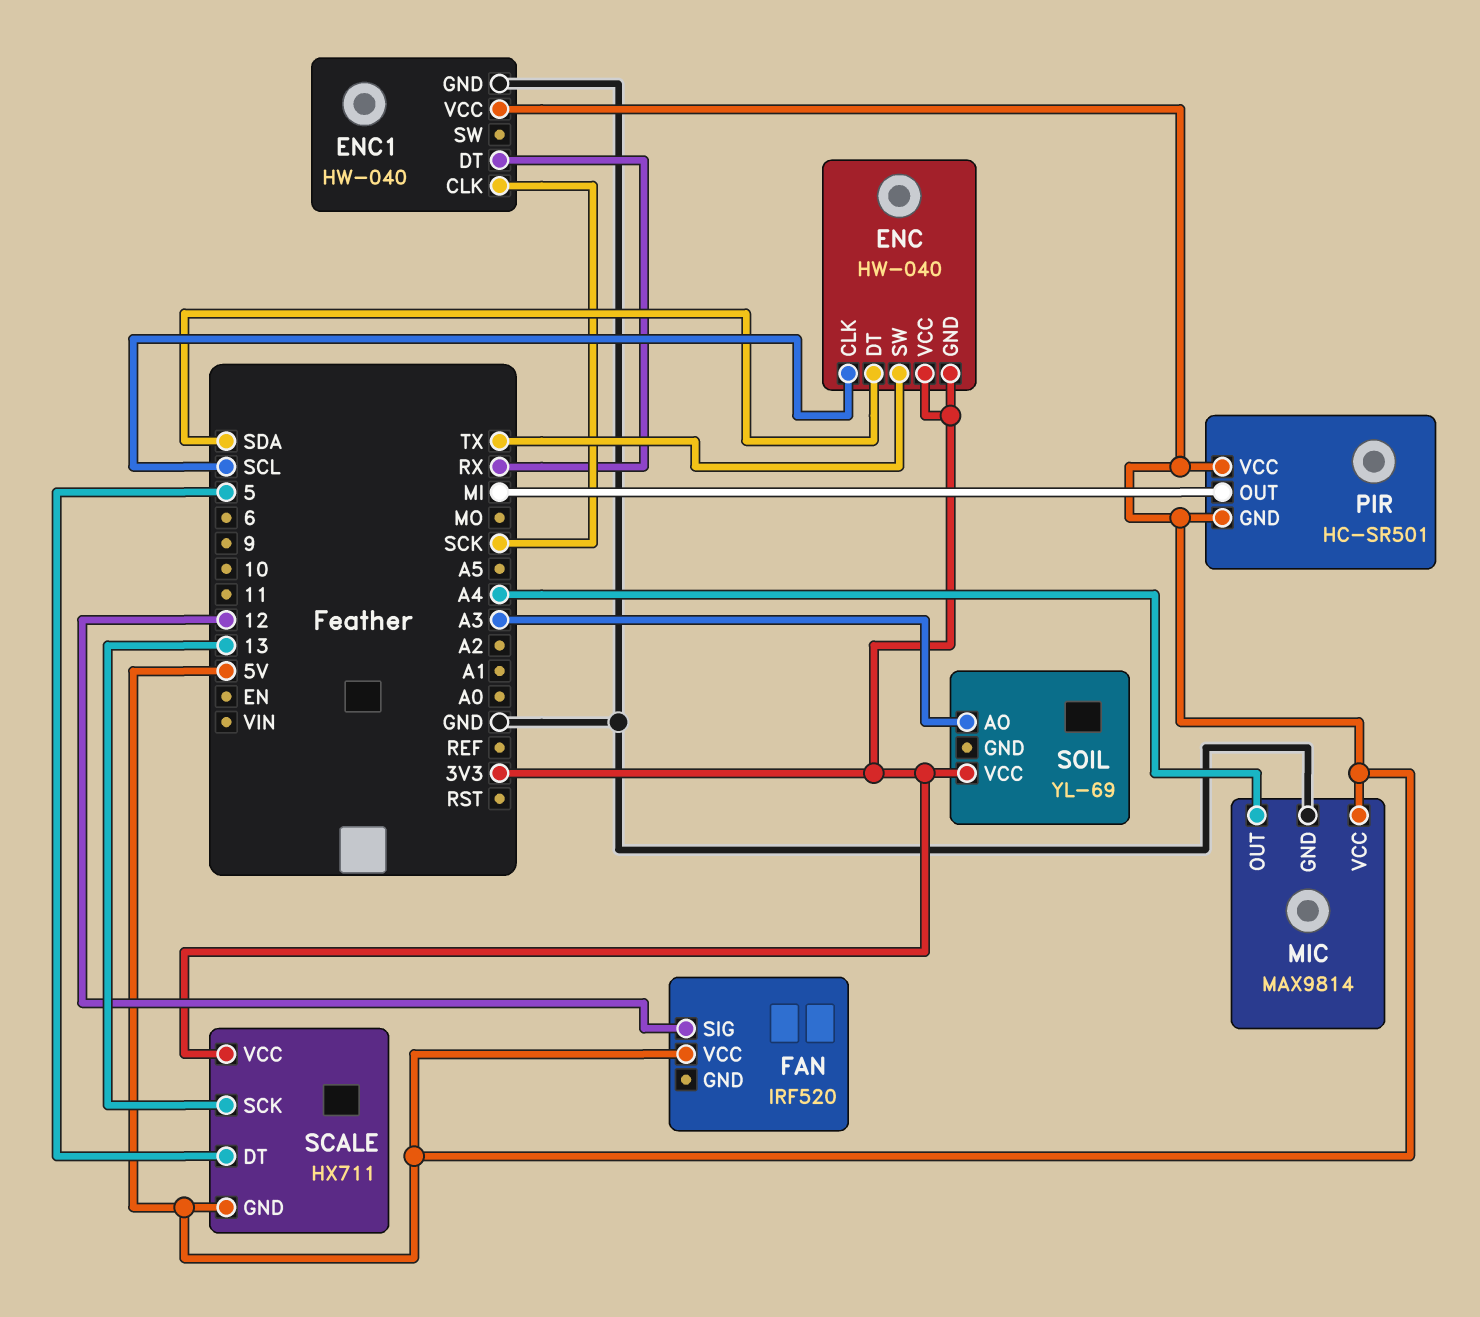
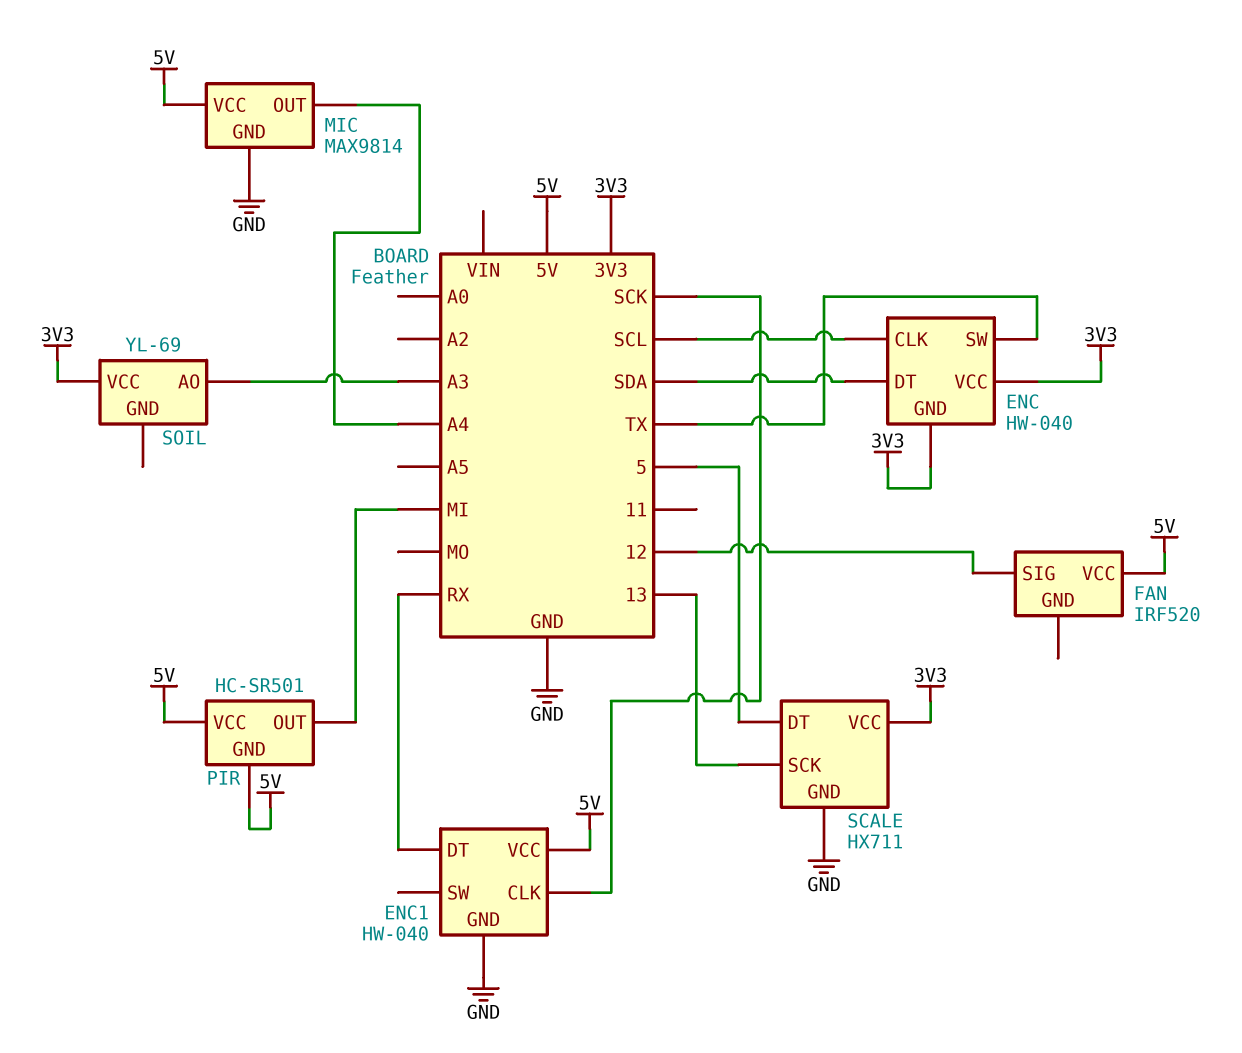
SCALE pin GND: 5V -> GND

